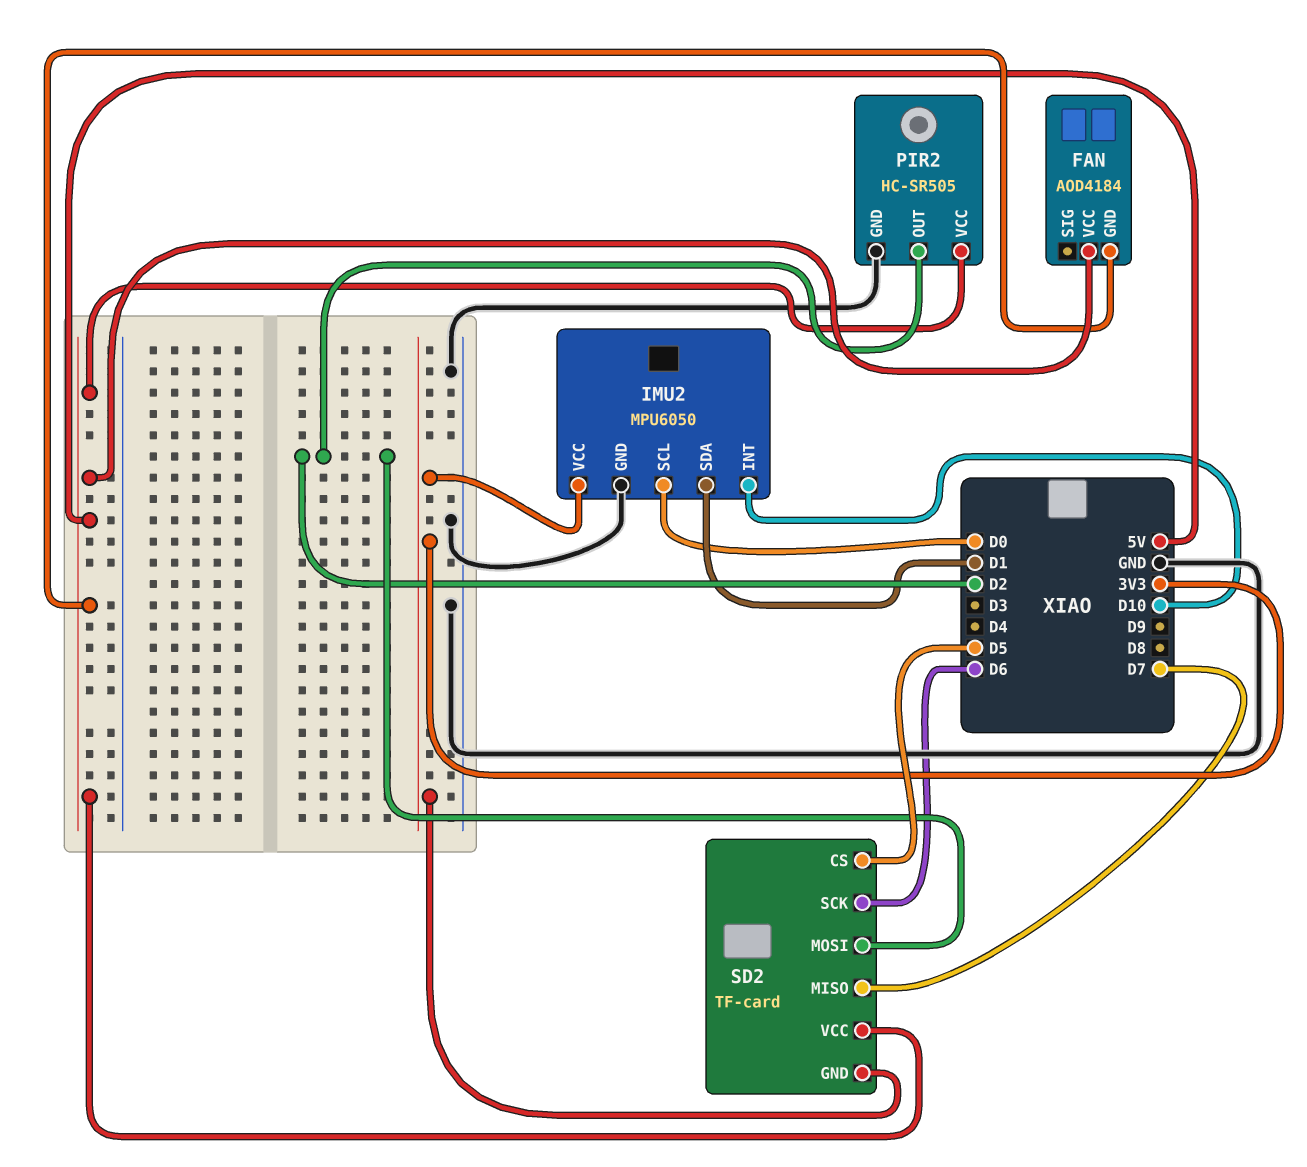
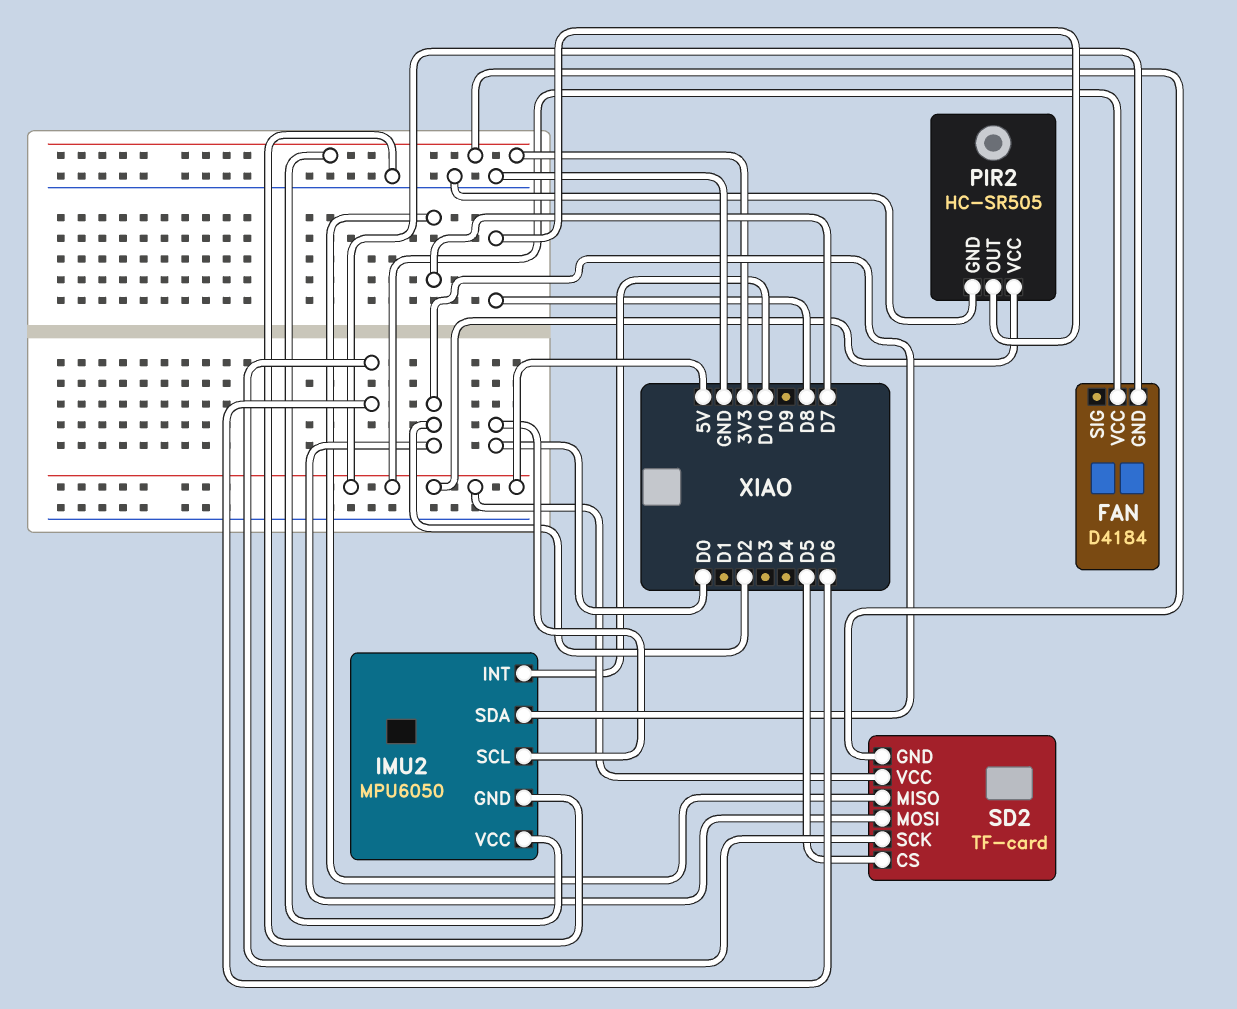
FAN: AOD4184 -> D4184
IMU2 pin SDA: D1 -> D2
PIR2 pin OUT: D2 -> D8

